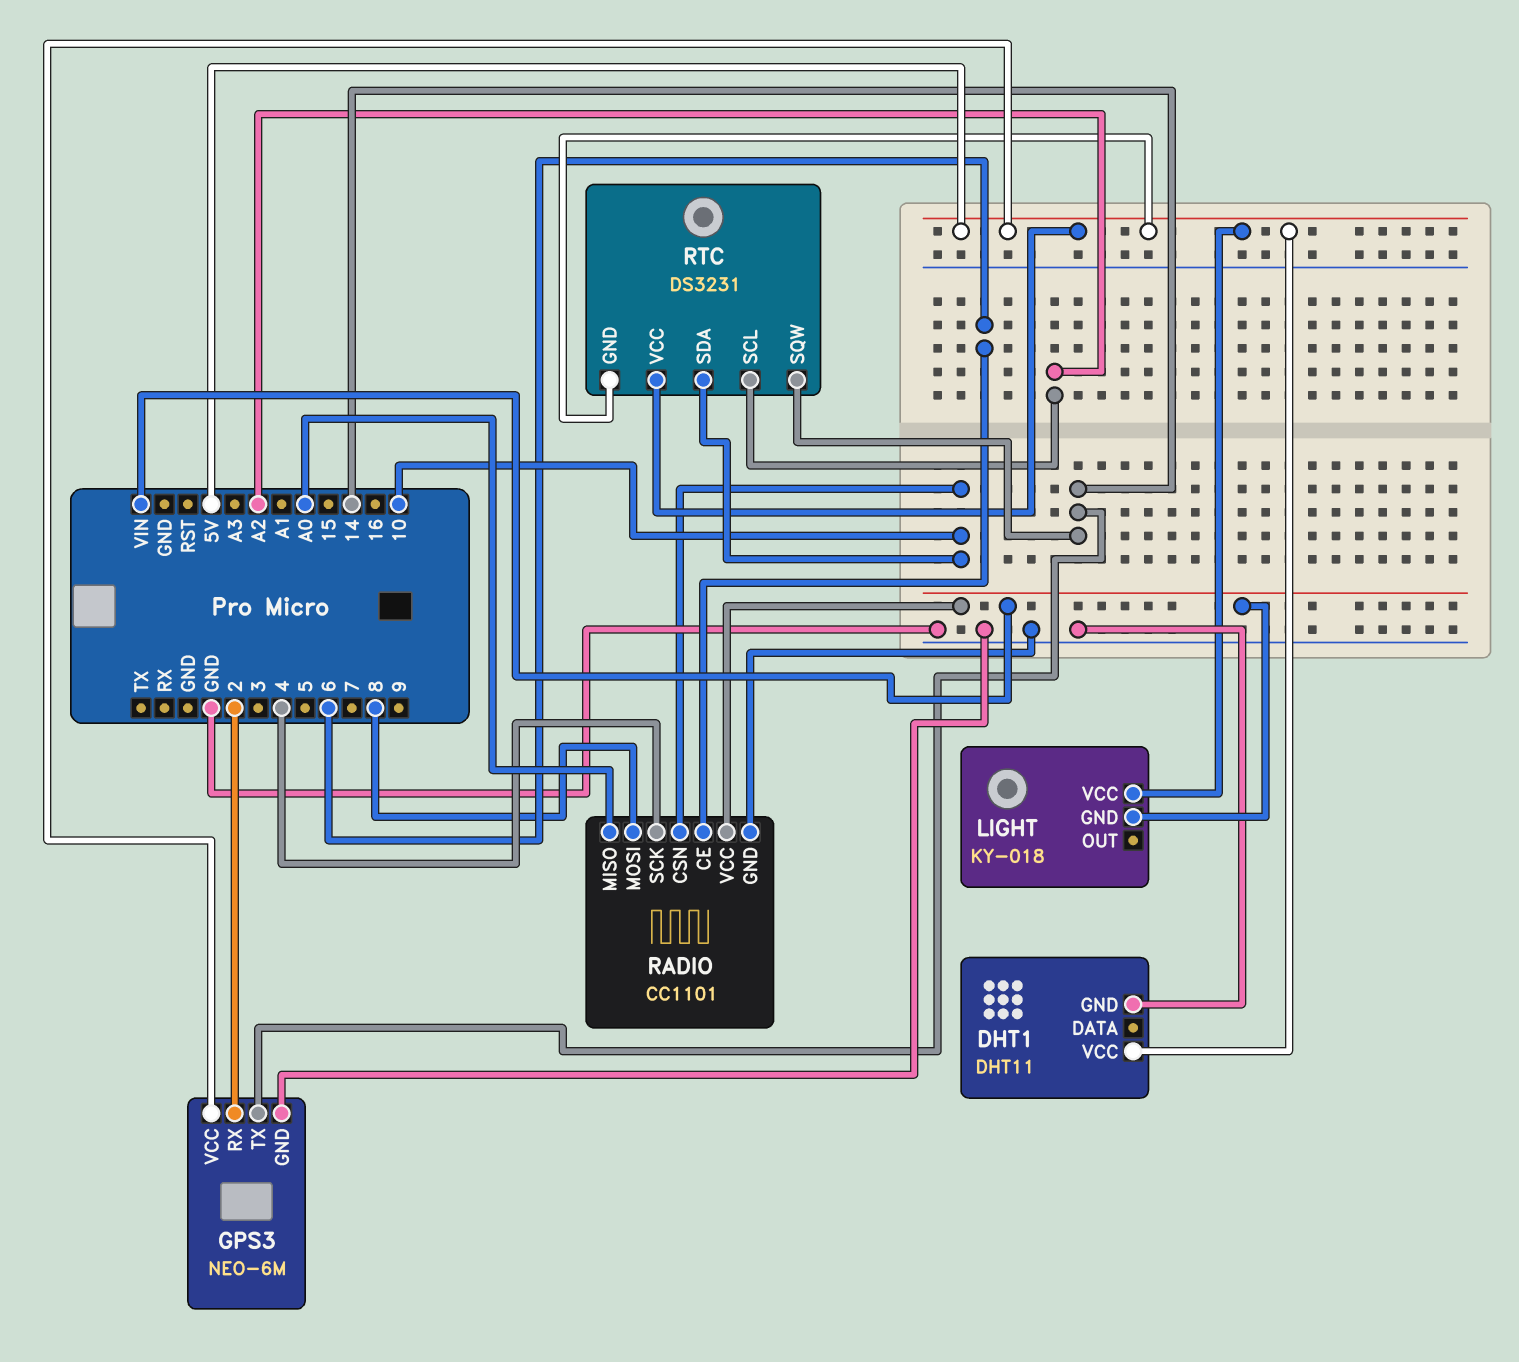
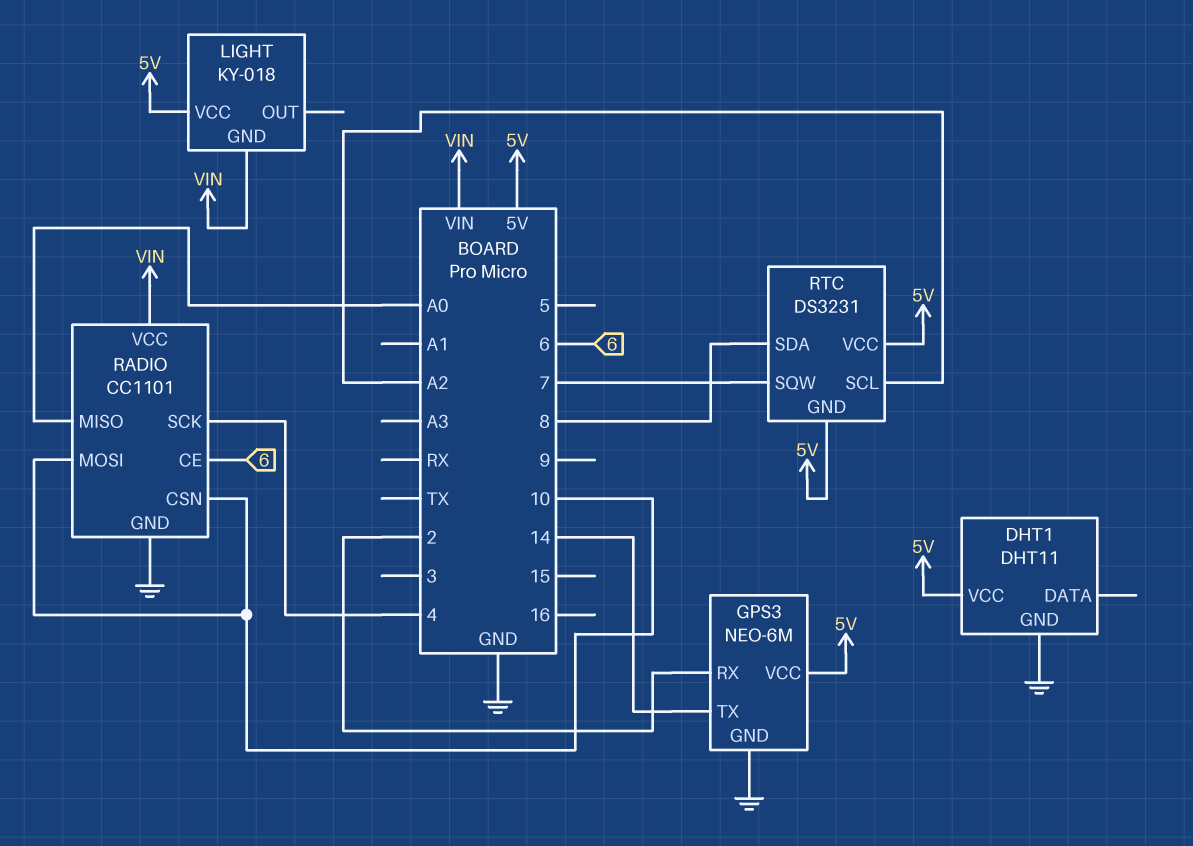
RADIO pin MOSI: 8 -> 10
RTC pin SDA: 10 -> 8
RTC pin SQW: 14 -> 7

